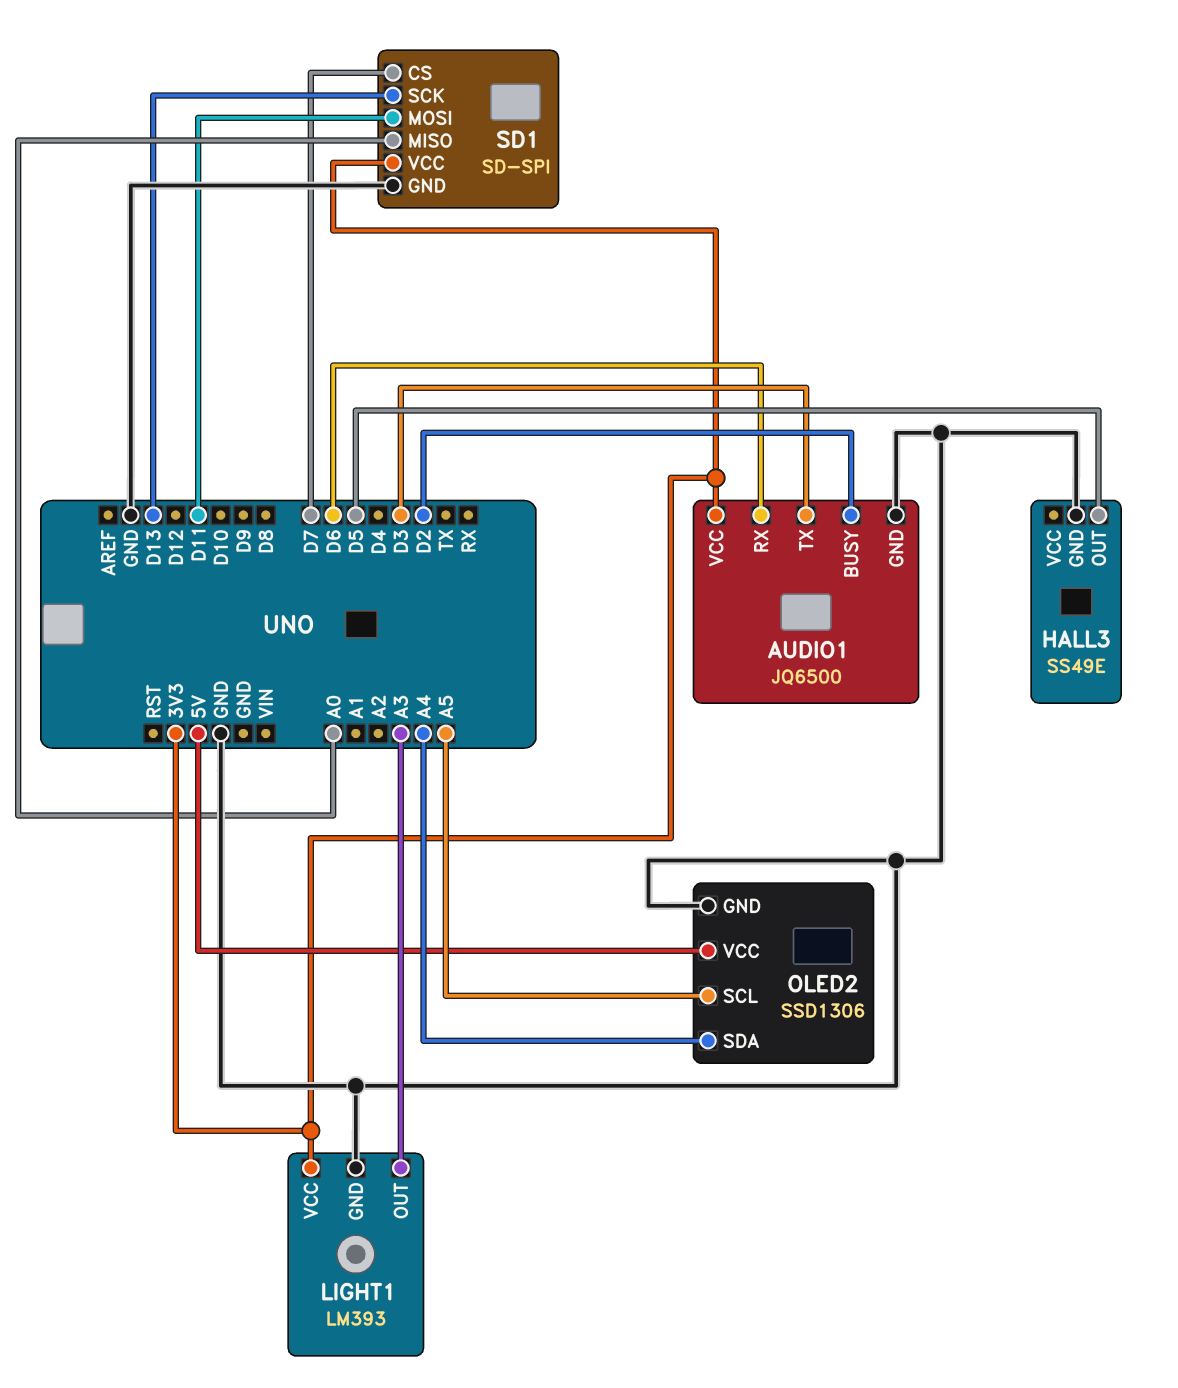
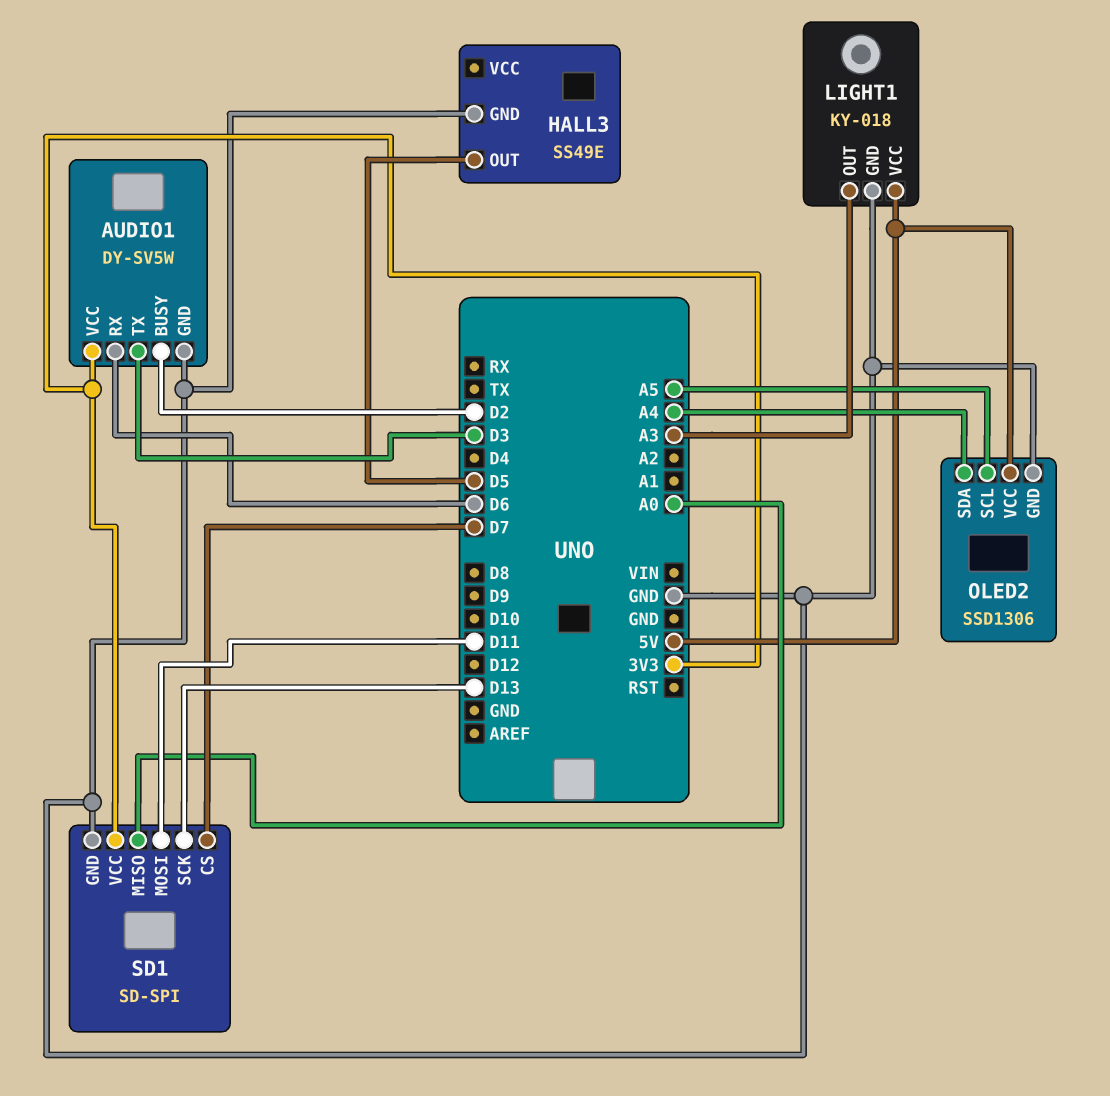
AUDIO1: JQ6500 -> DY-SV5W
LIGHT1: LM393 -> KY-018
LIGHT1 pin VCC: 3V3 -> 5V

